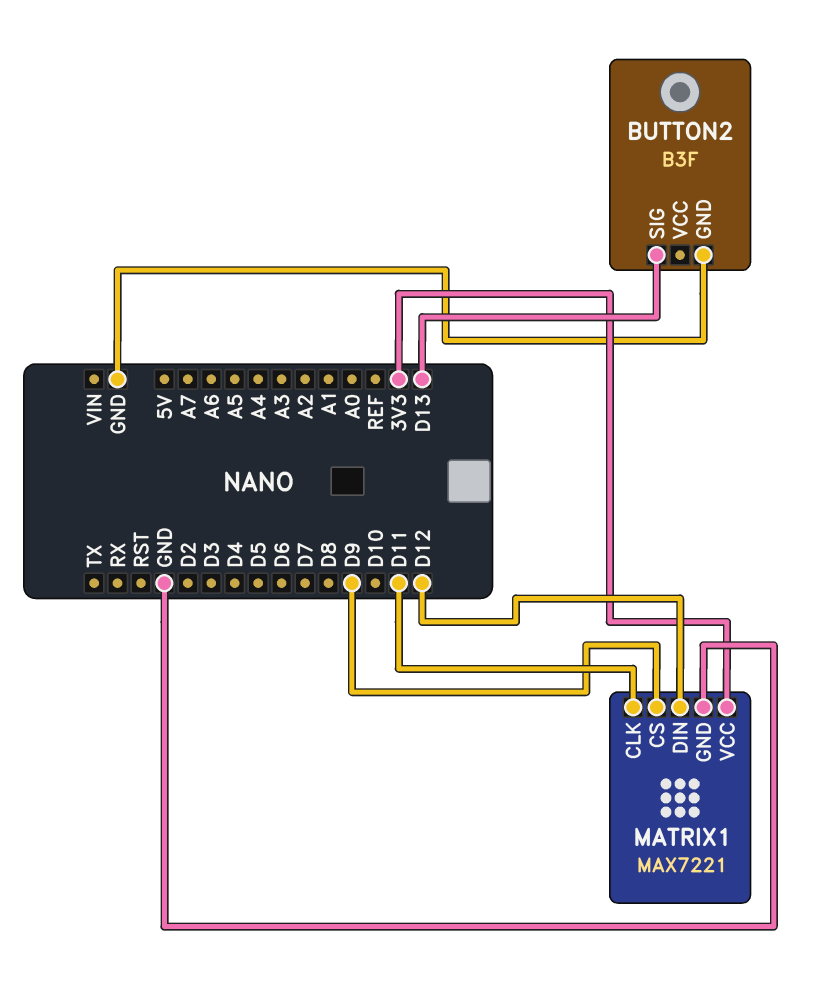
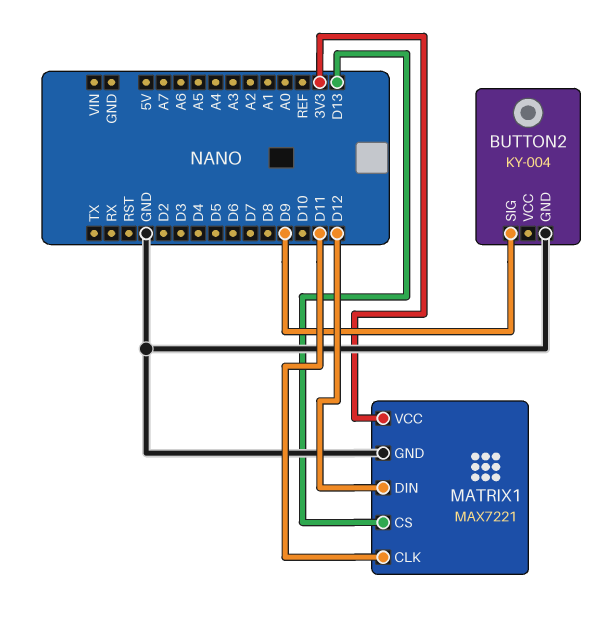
BUTTON2: B3F -> KY-004
BUTTON2 pin SIG: D13 -> D9
MATRIX1 pin CS: D9 -> D13

